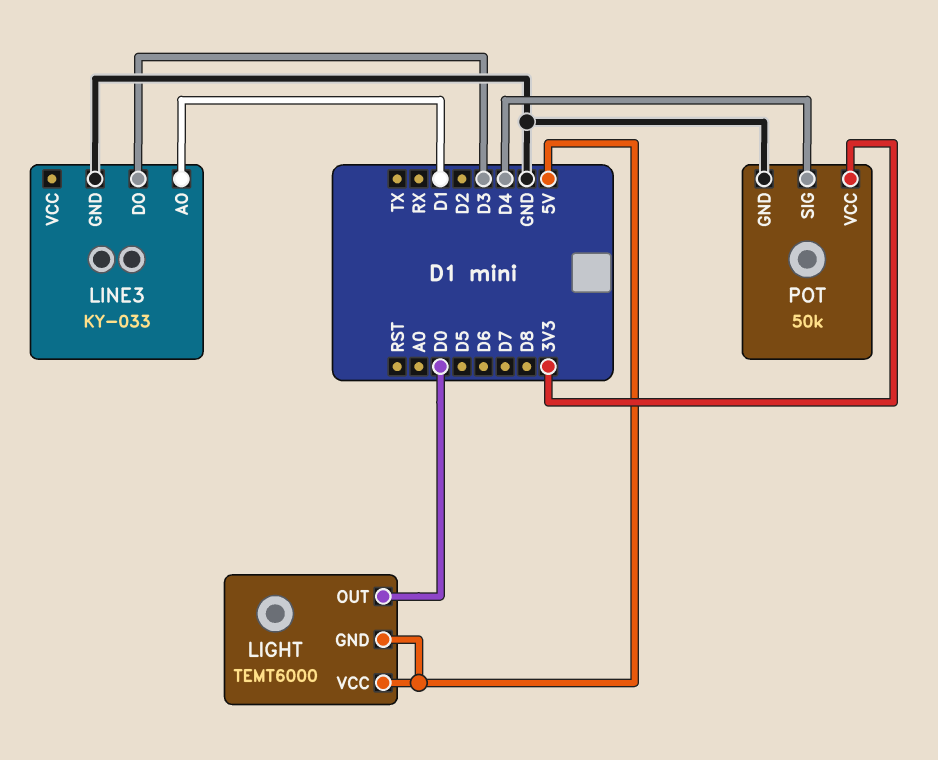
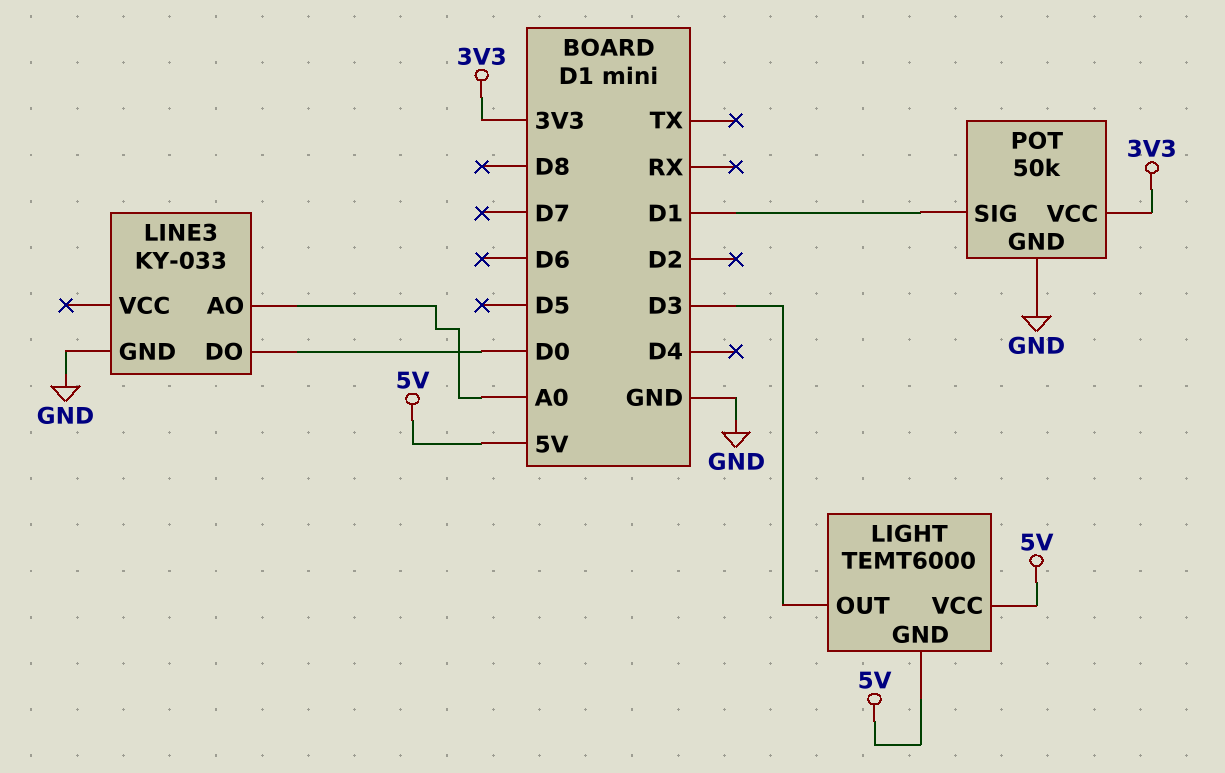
LIGHT pin OUT: D0 -> D3
LINE3 pin AO: D1 -> A0
LINE3 pin DO: D3 -> D0
POT pin SIG: D4 -> D1

